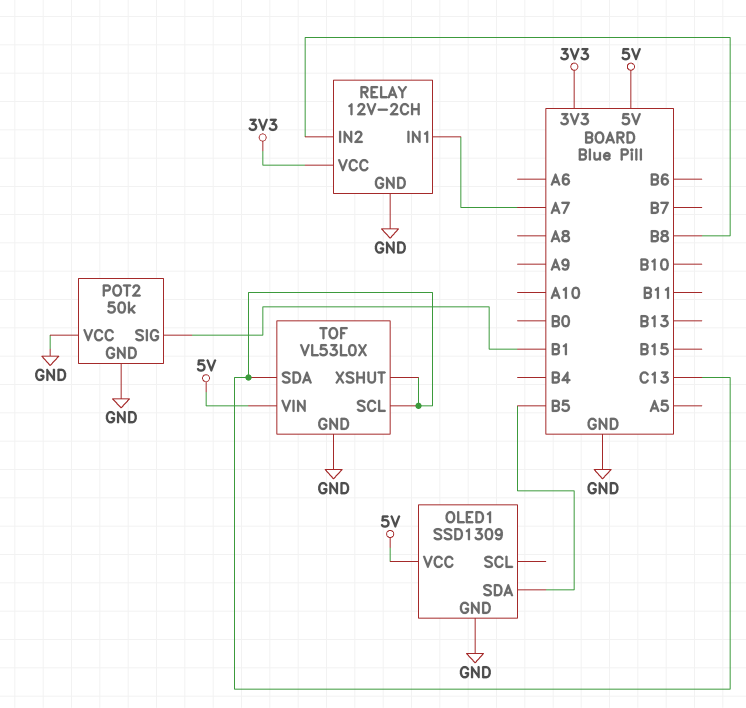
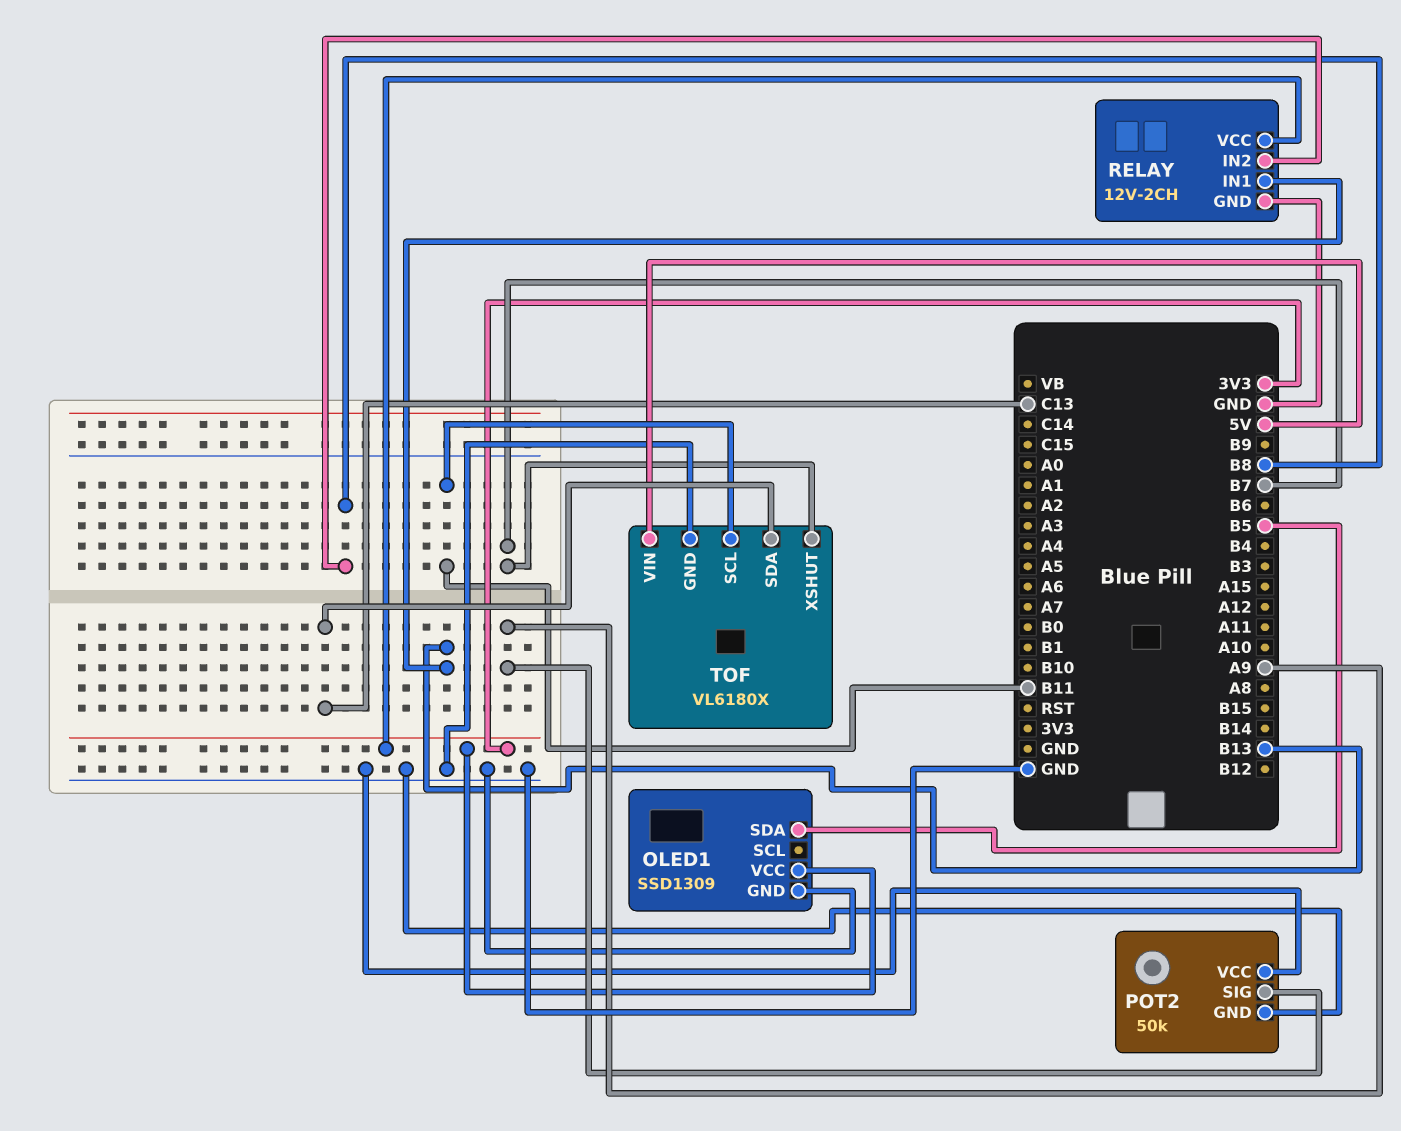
OLED1 pin VCC: 5V -> 3V3
POT2 pin SIG: B1 -> A9
RELAY pin IN1: A7 -> B13
TOF: VL53L0X -> VL6180X
TOF pin SCL: C13 -> B11
TOF pin XSHUT: C13 -> B7

